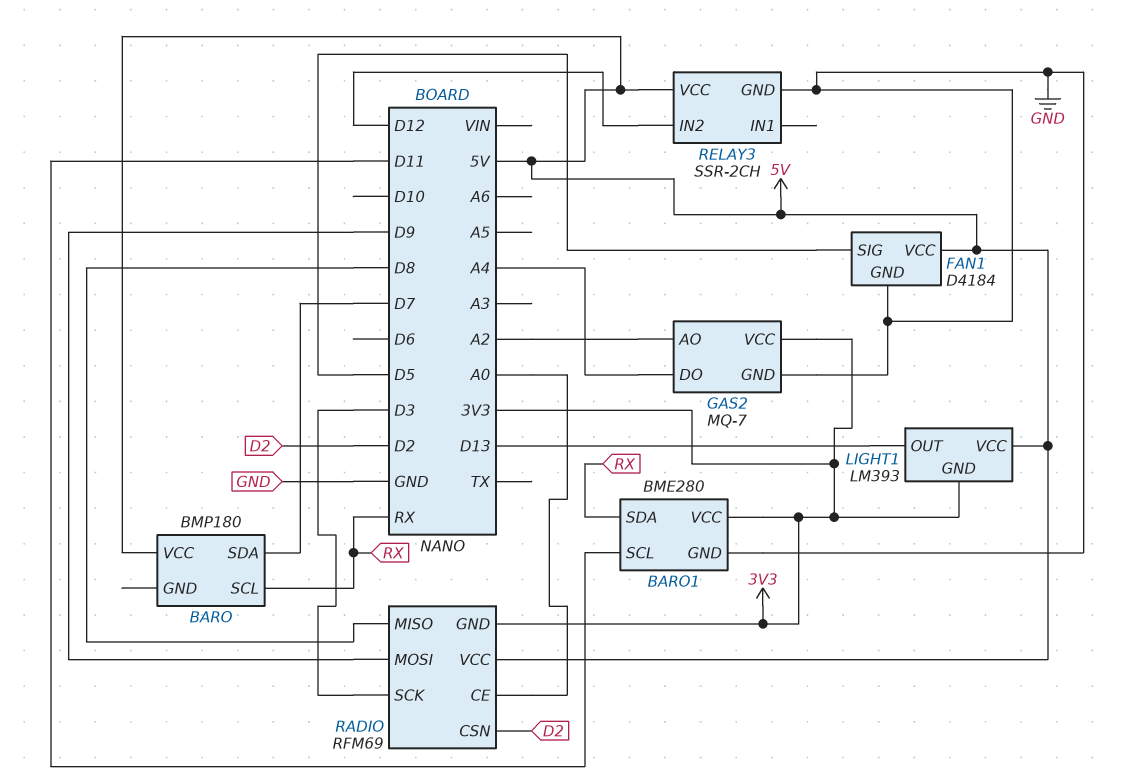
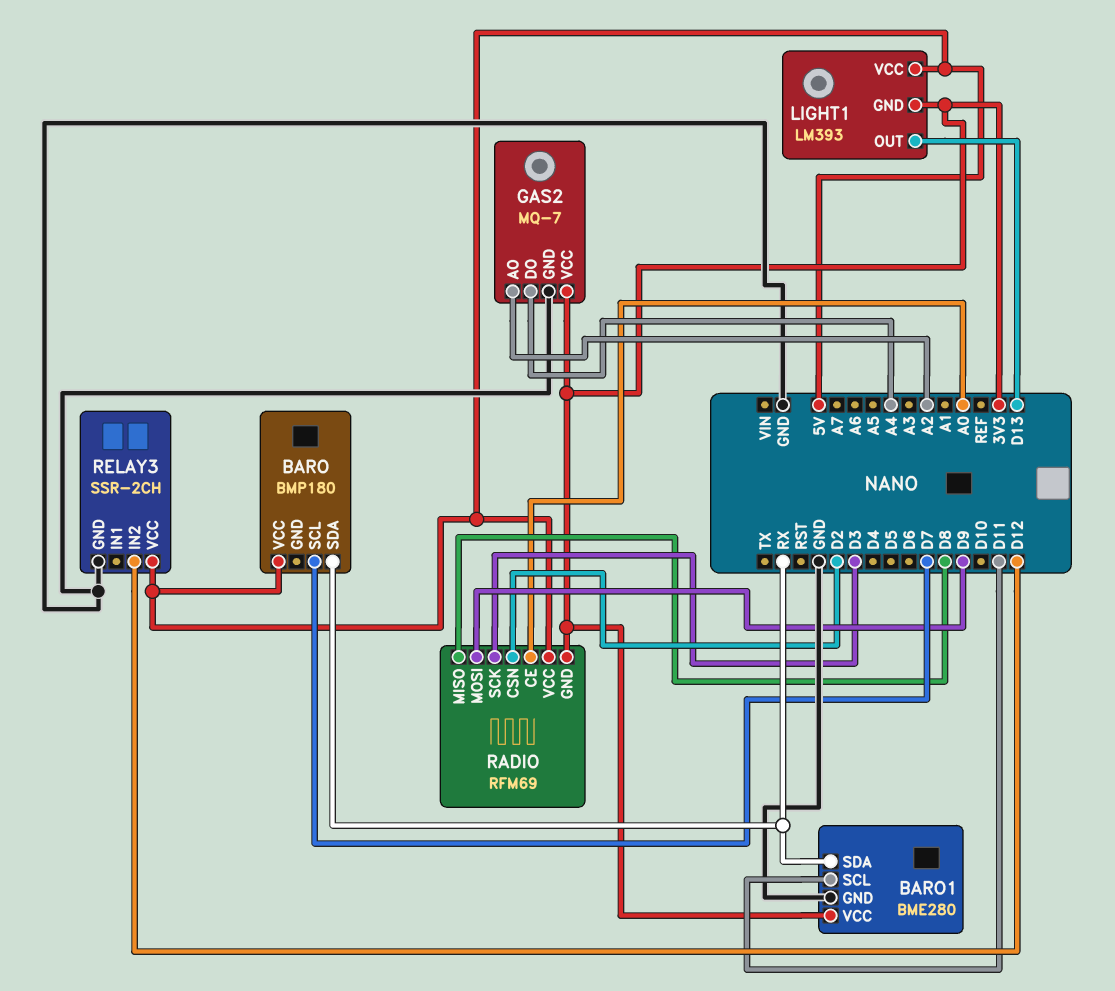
BARO pin SCL: RX -> D7
BARO pin SDA: D7 -> RX
FAN1: D4184 -> none
FAN1 pin GND: GND -> none
FAN1 pin SIG: D5 -> none
FAN1 pin VCC: 5V -> none

